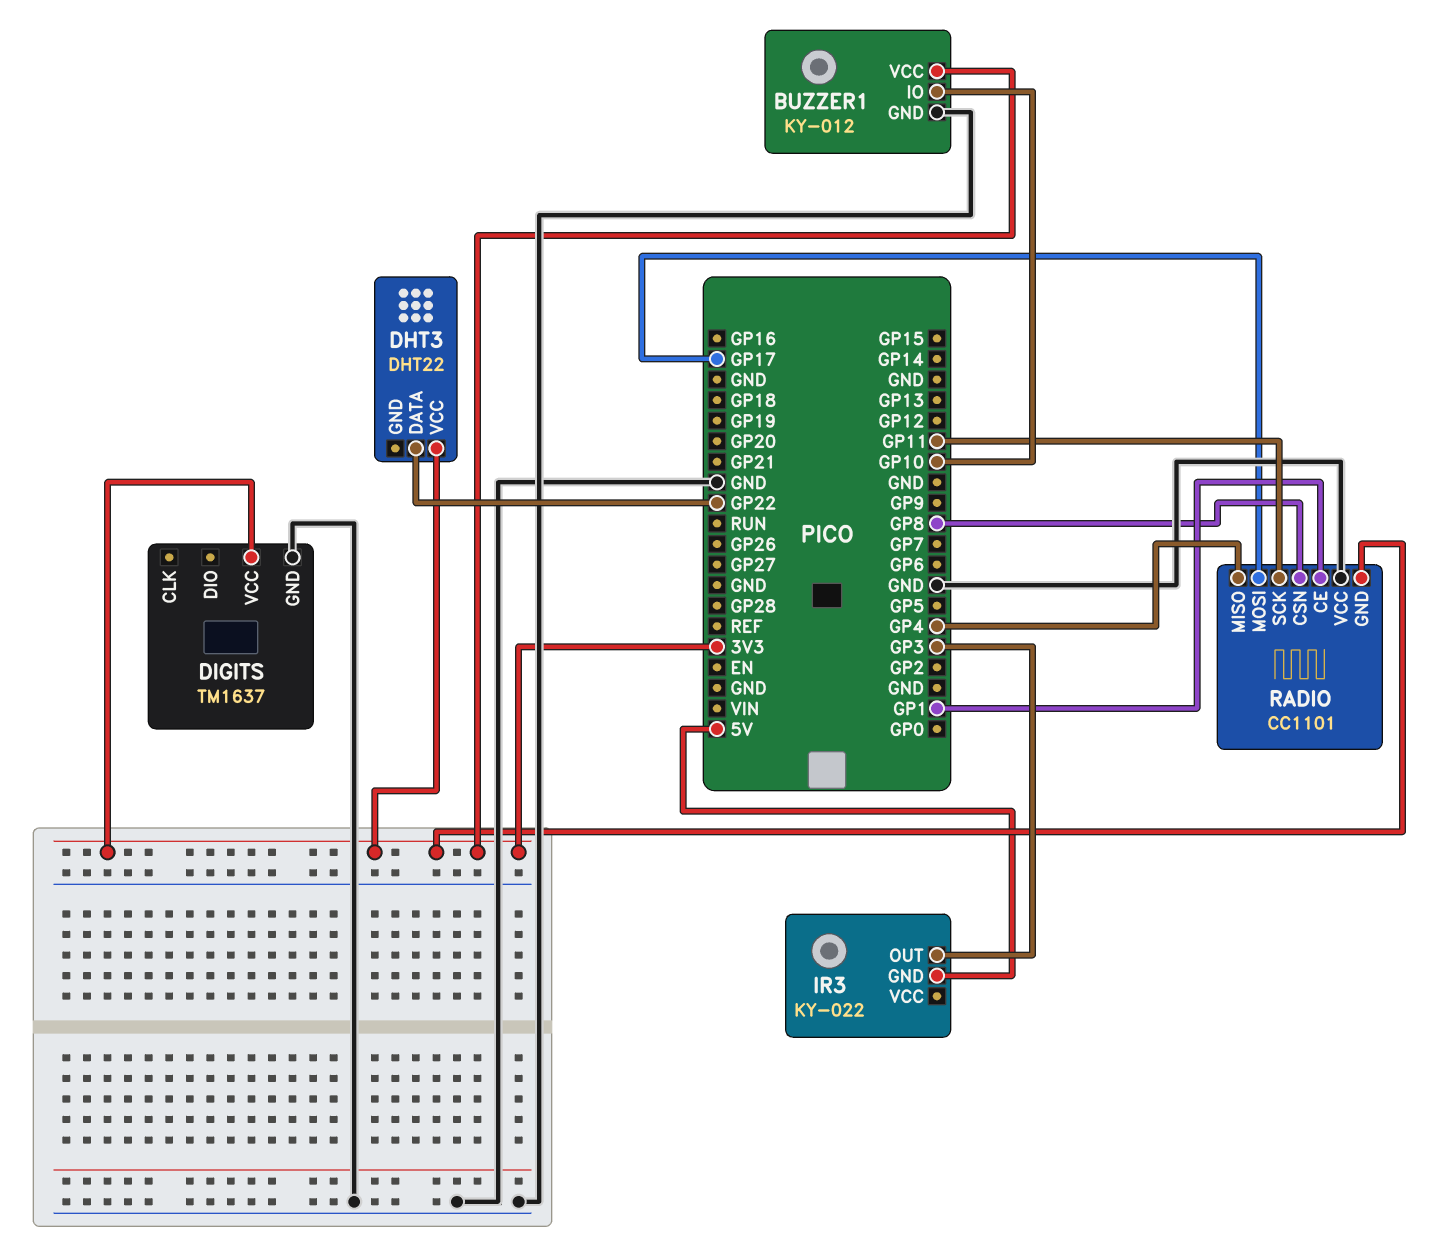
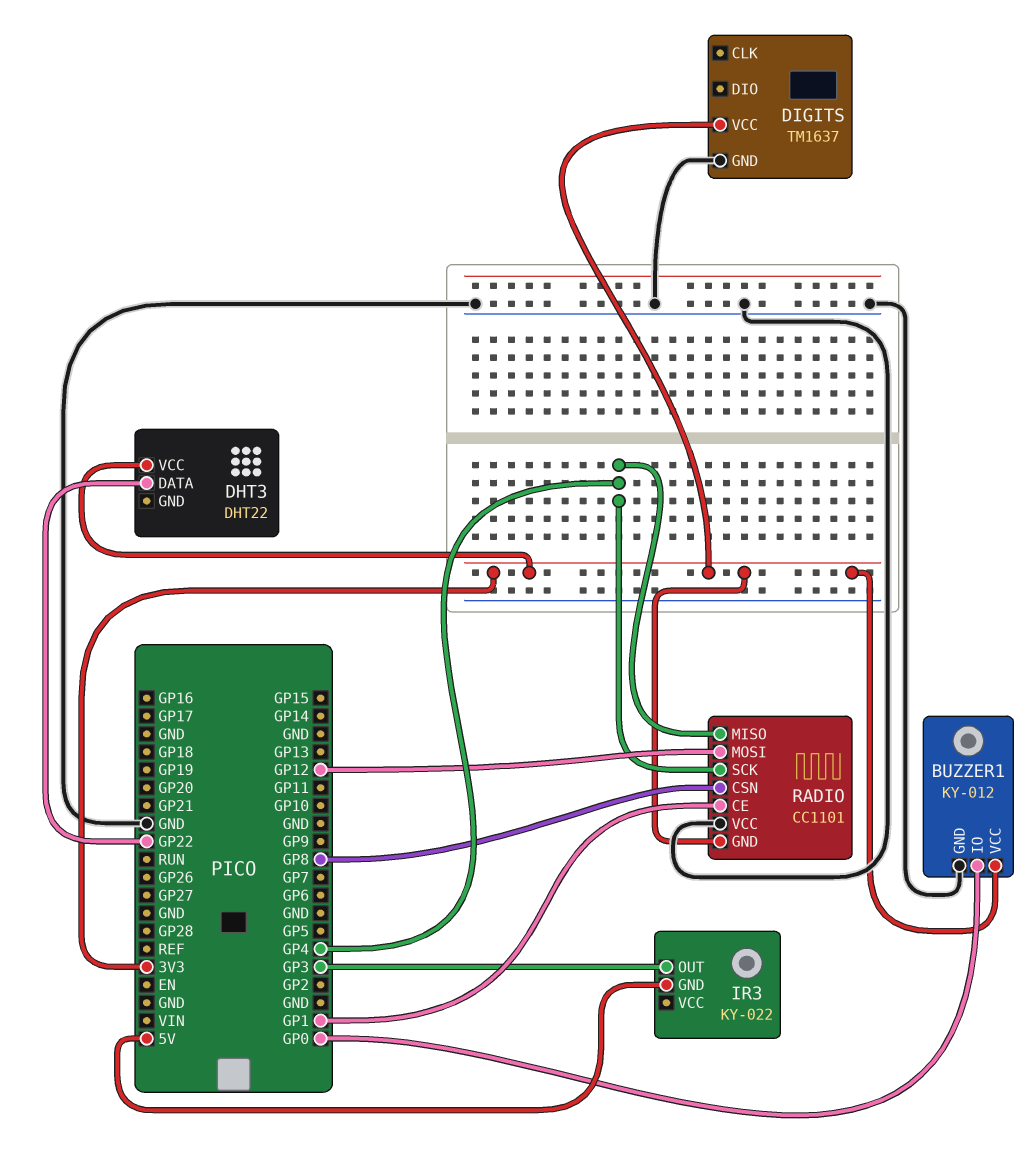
BUZZER1 pin IO: GP10 -> GP0
RADIO pin MOSI: GP17 -> GP12
RADIO pin SCK: GP11 -> GP4

